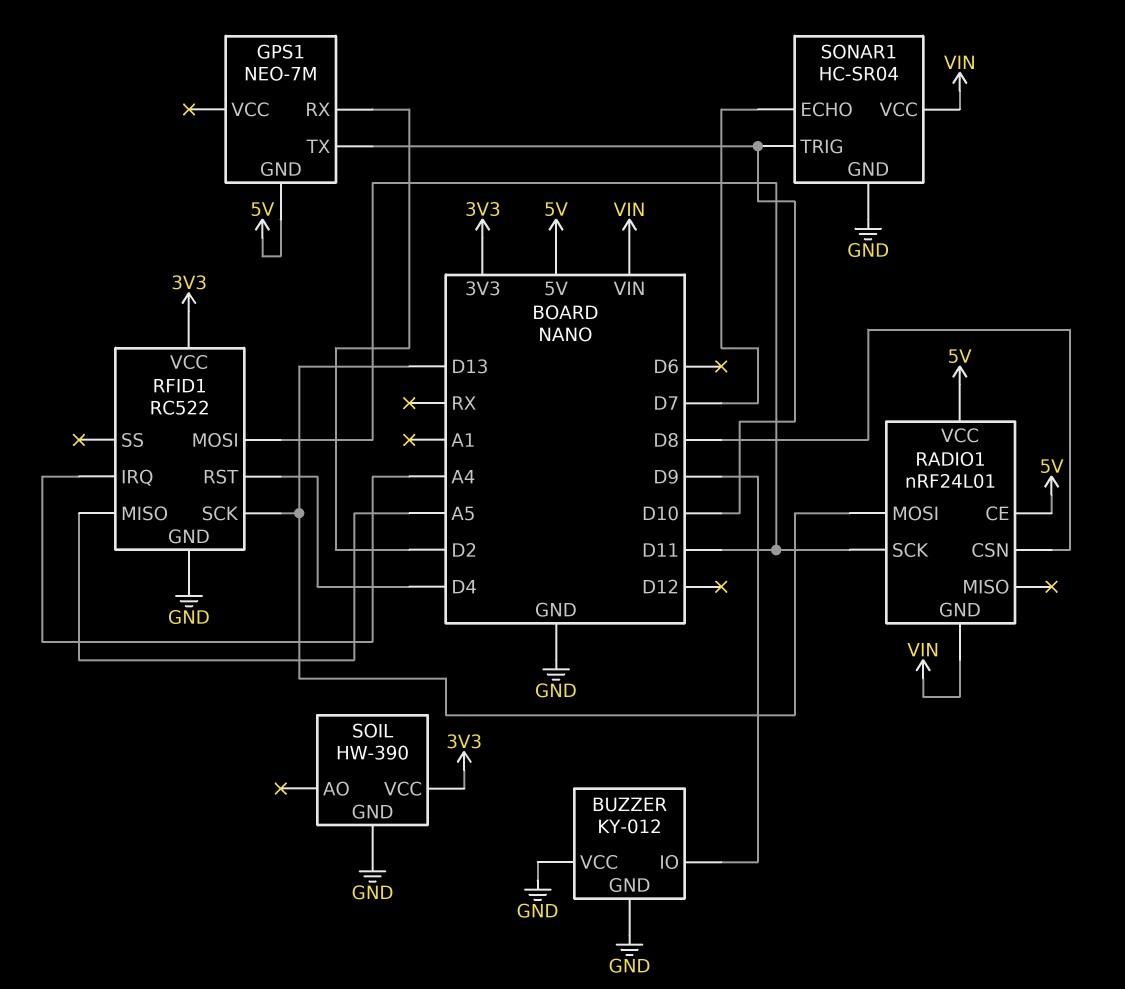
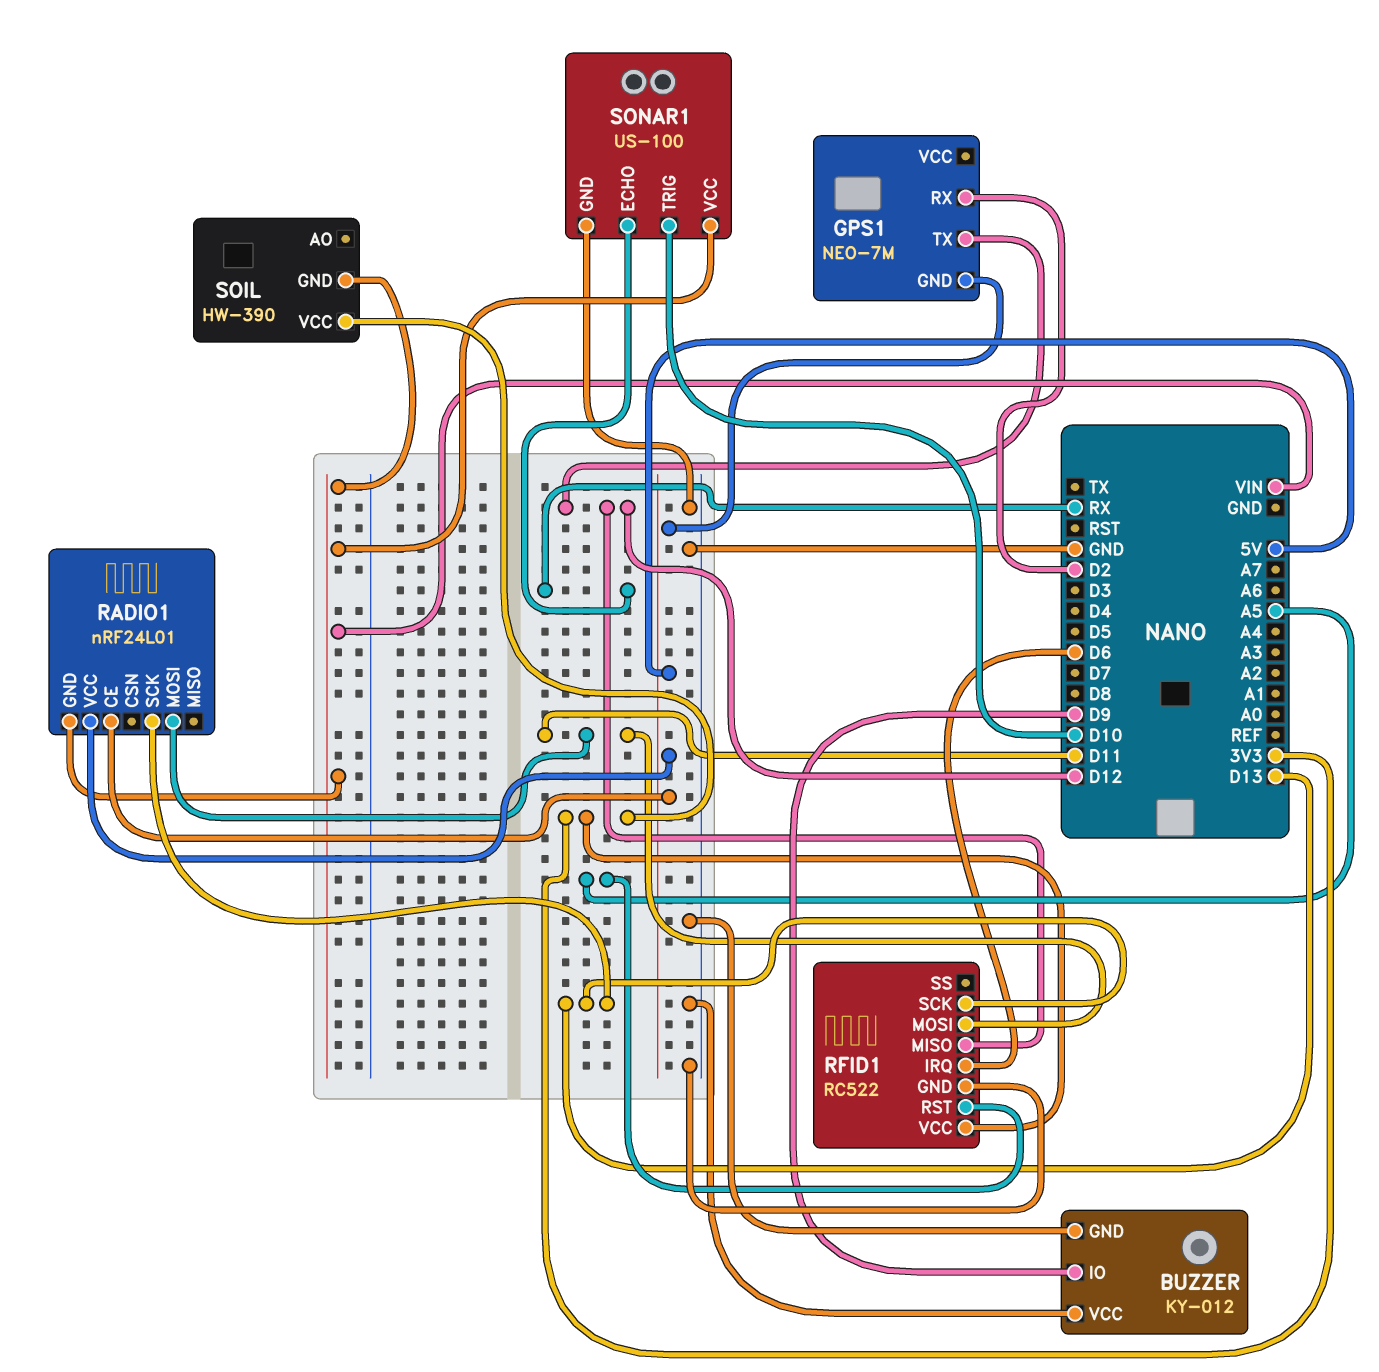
GPS1 pin TX: D10 -> D12
RADIO1 pin CSN: D8 -> none
RADIO1 pin MOSI: D13 -> D11
RADIO1 pin SCK: D11 -> D13
RFID1 pin IRQ: A4 -> D6
RFID1 pin MISO: A5 -> D12
RFID1 pin RST: D4 -> A5
SOIL pin GND: GND -> VIN
SONAR1: HC-SR04 -> US-100
SONAR1 pin ECHO: D7 -> RX

